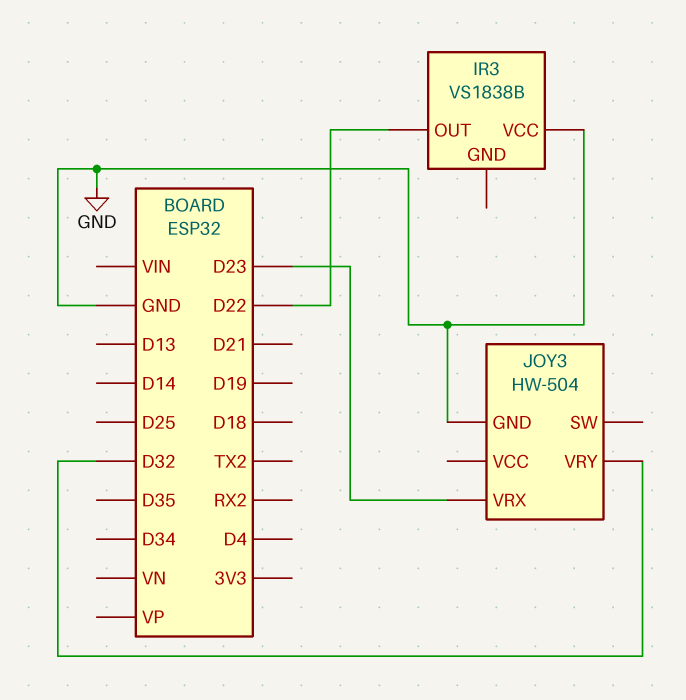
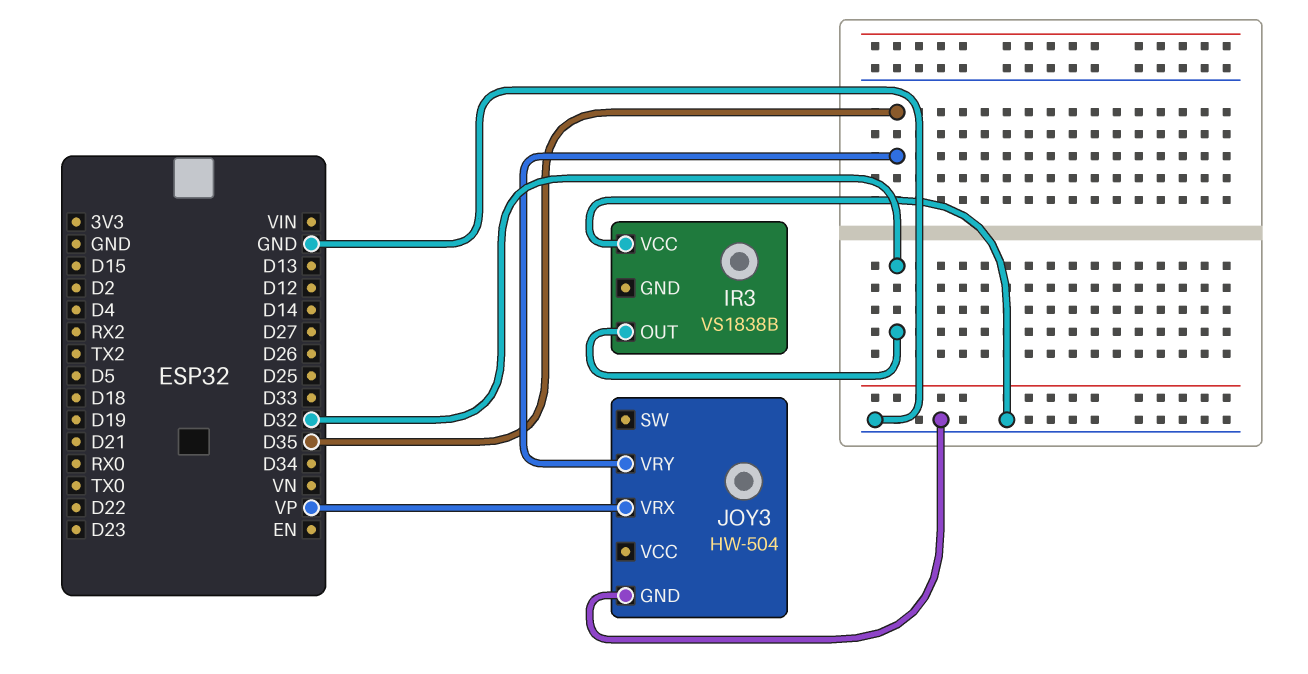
IR3 pin OUT: D22 -> D32
JOY3 pin VRX: D23 -> VP
JOY3 pin VRY: D32 -> D35

